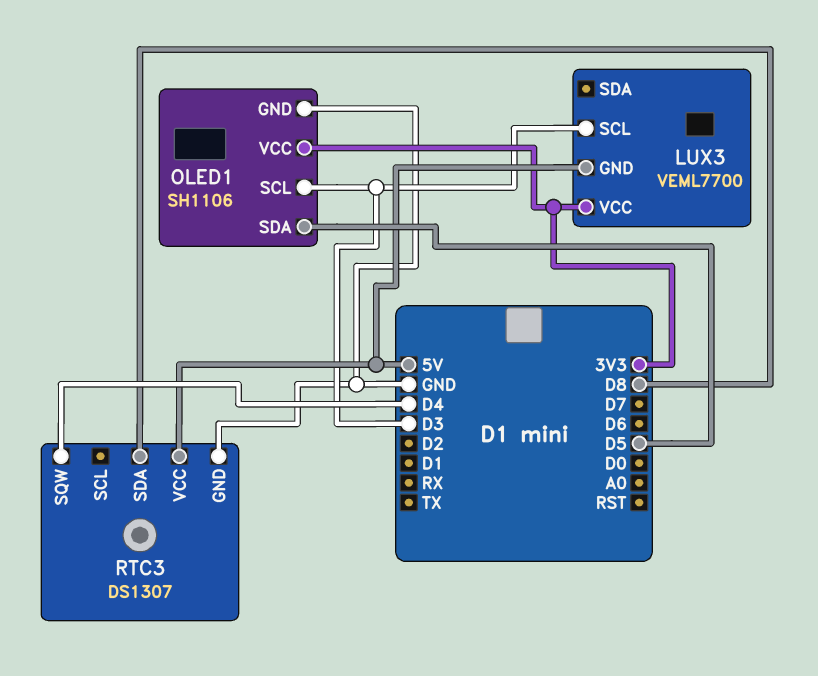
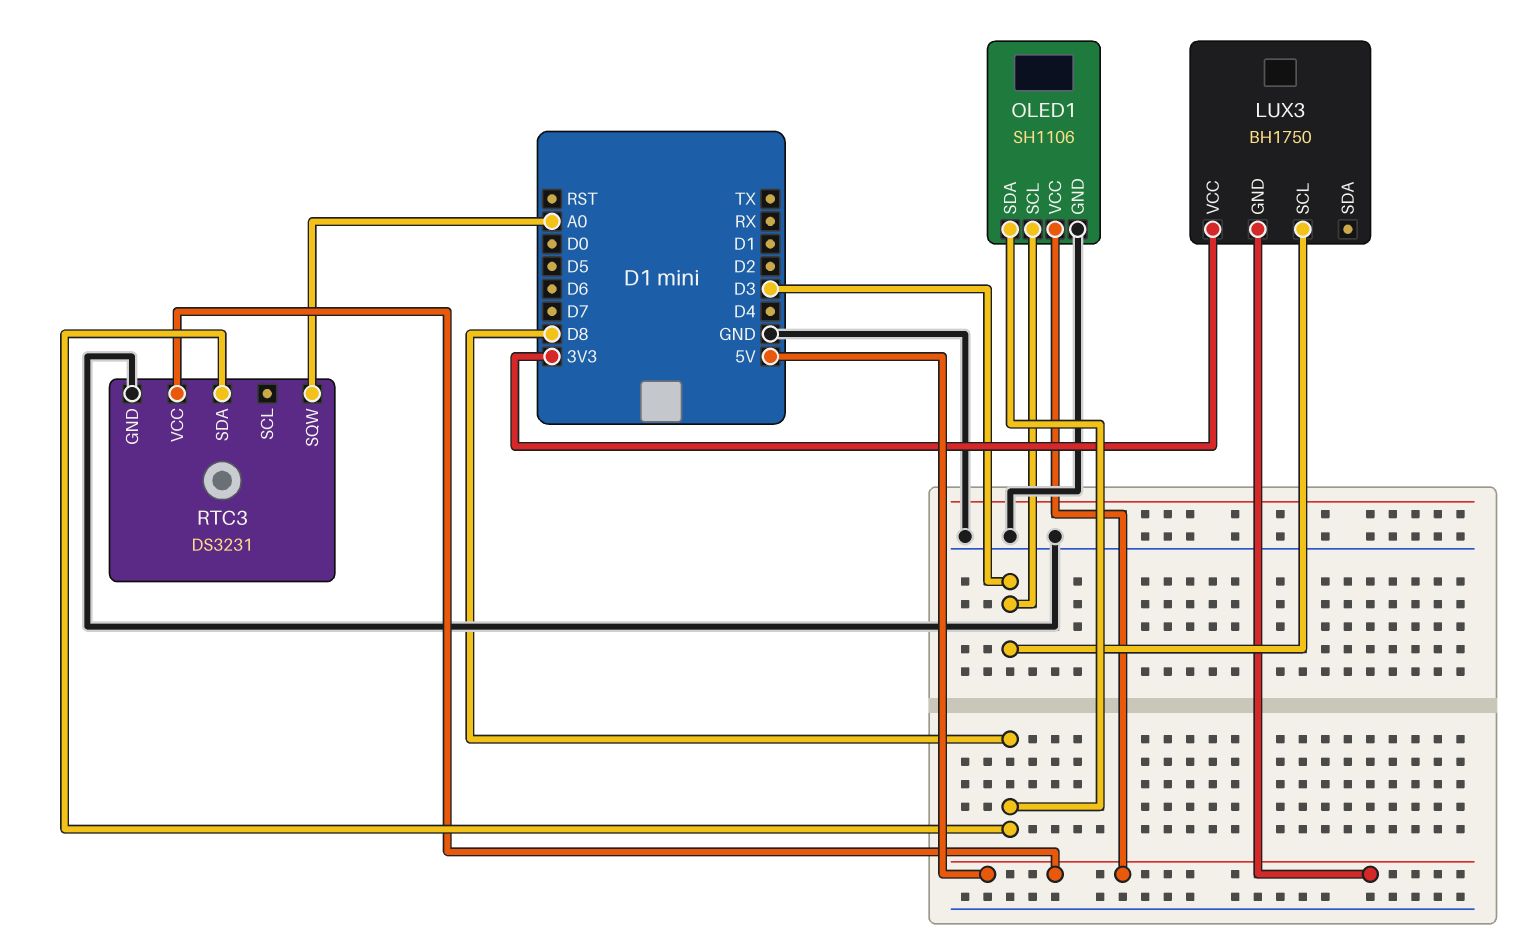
LUX3: VEML7700 -> BH1750
OLED1 pin SDA: D5 -> D8
OLED1 pin VCC: 3V3 -> 5V
RTC3: DS1307 -> DS3231
RTC3 pin SQW: D4 -> A0

